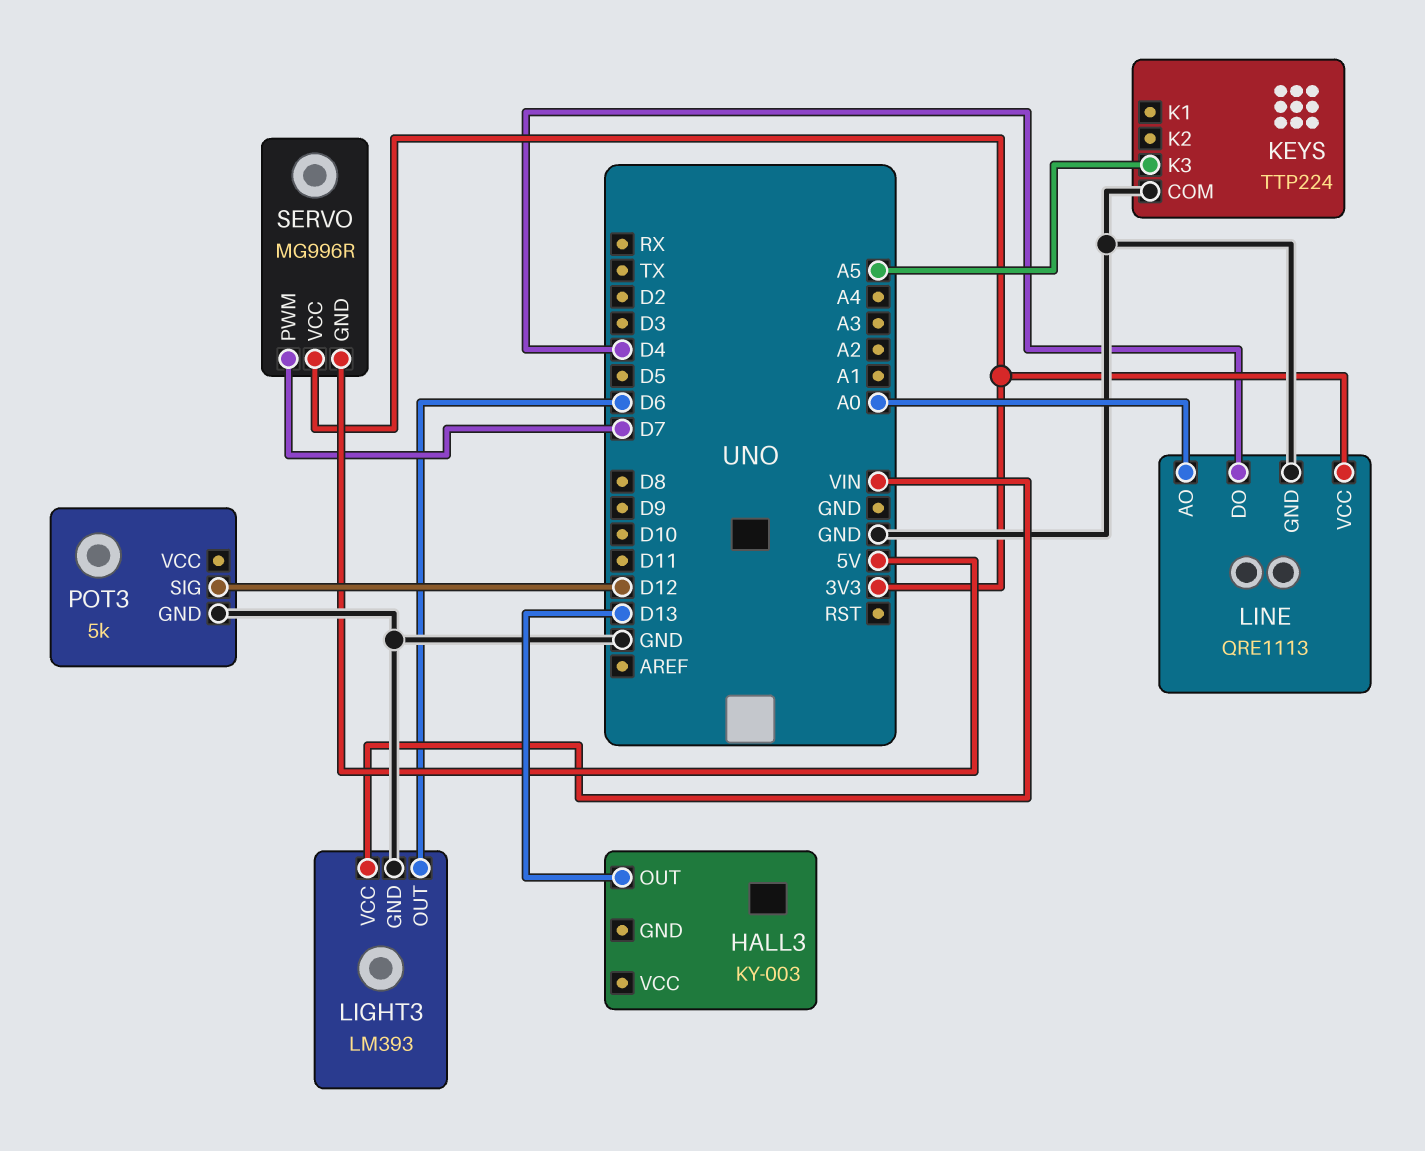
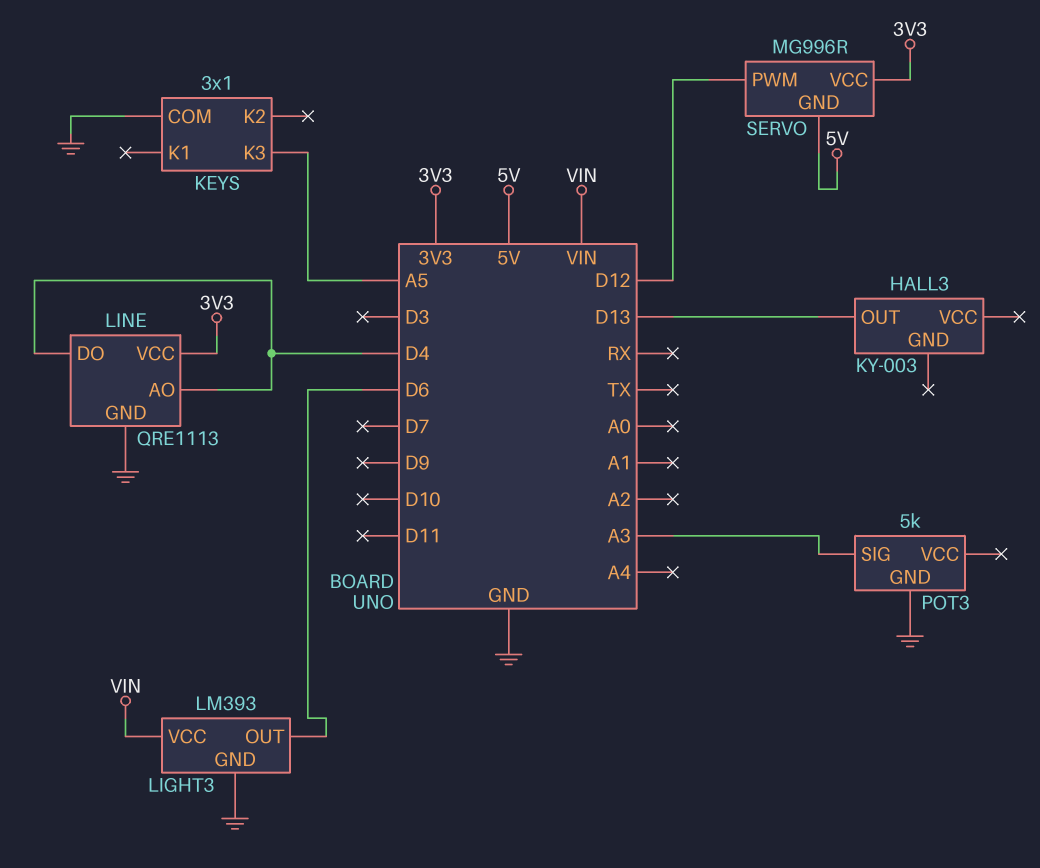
KEYS: TTP224 -> 3x1
LINE pin AO: A0 -> D4
POT3 pin SIG: D12 -> A3
SERVO pin PWM: D7 -> D12

